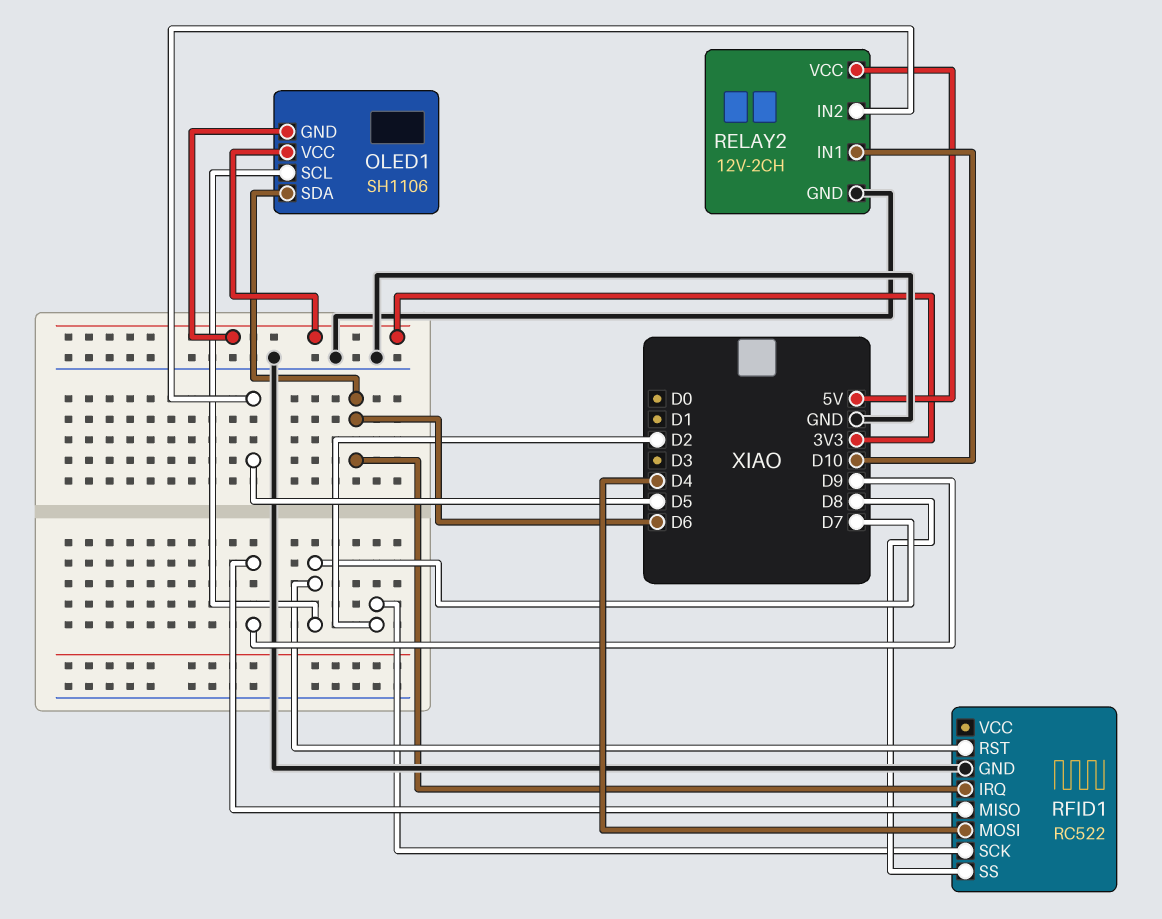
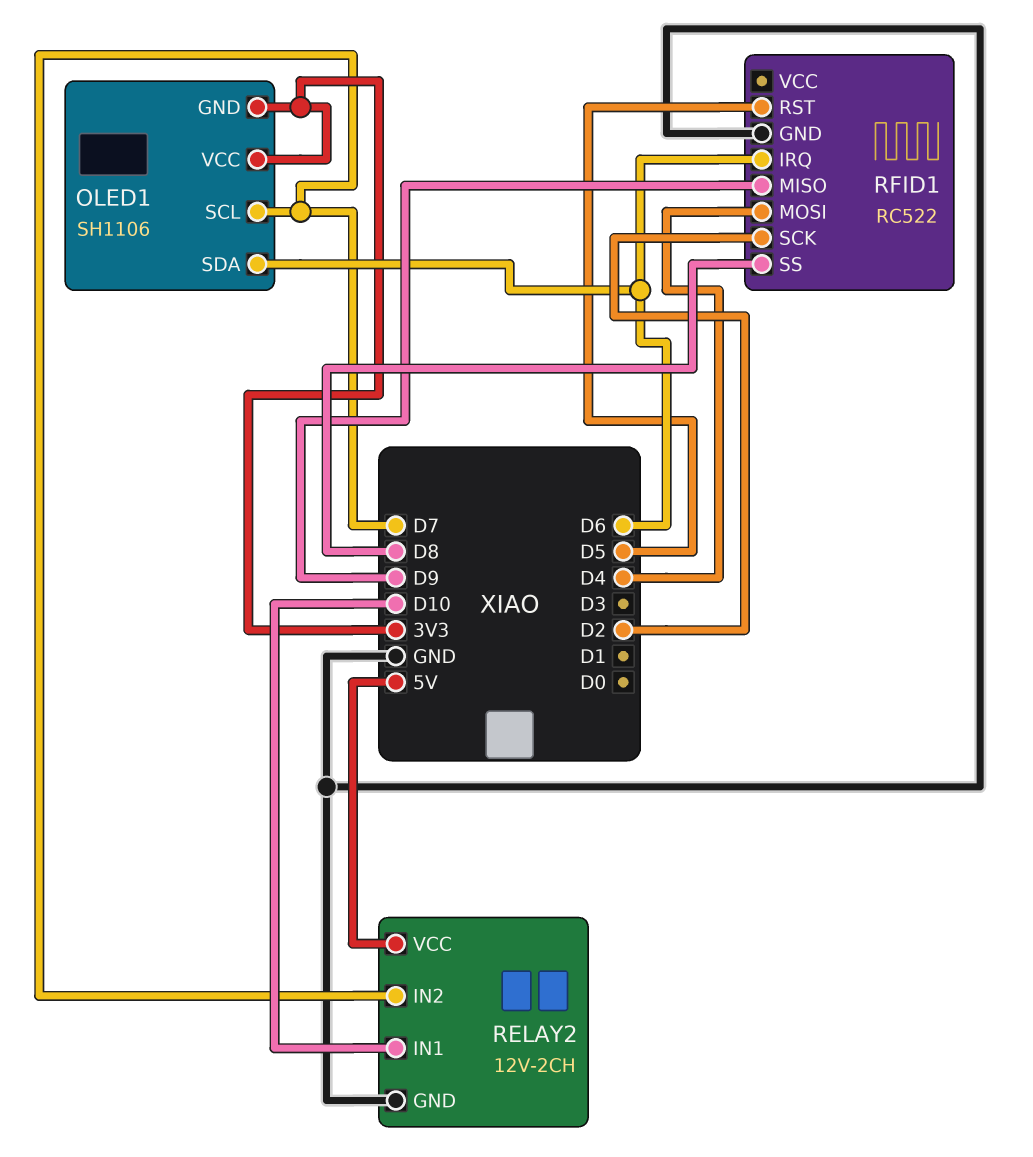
RELAY2 pin IN2: D5 -> D7
RFID1 pin RST: D7 -> D5

